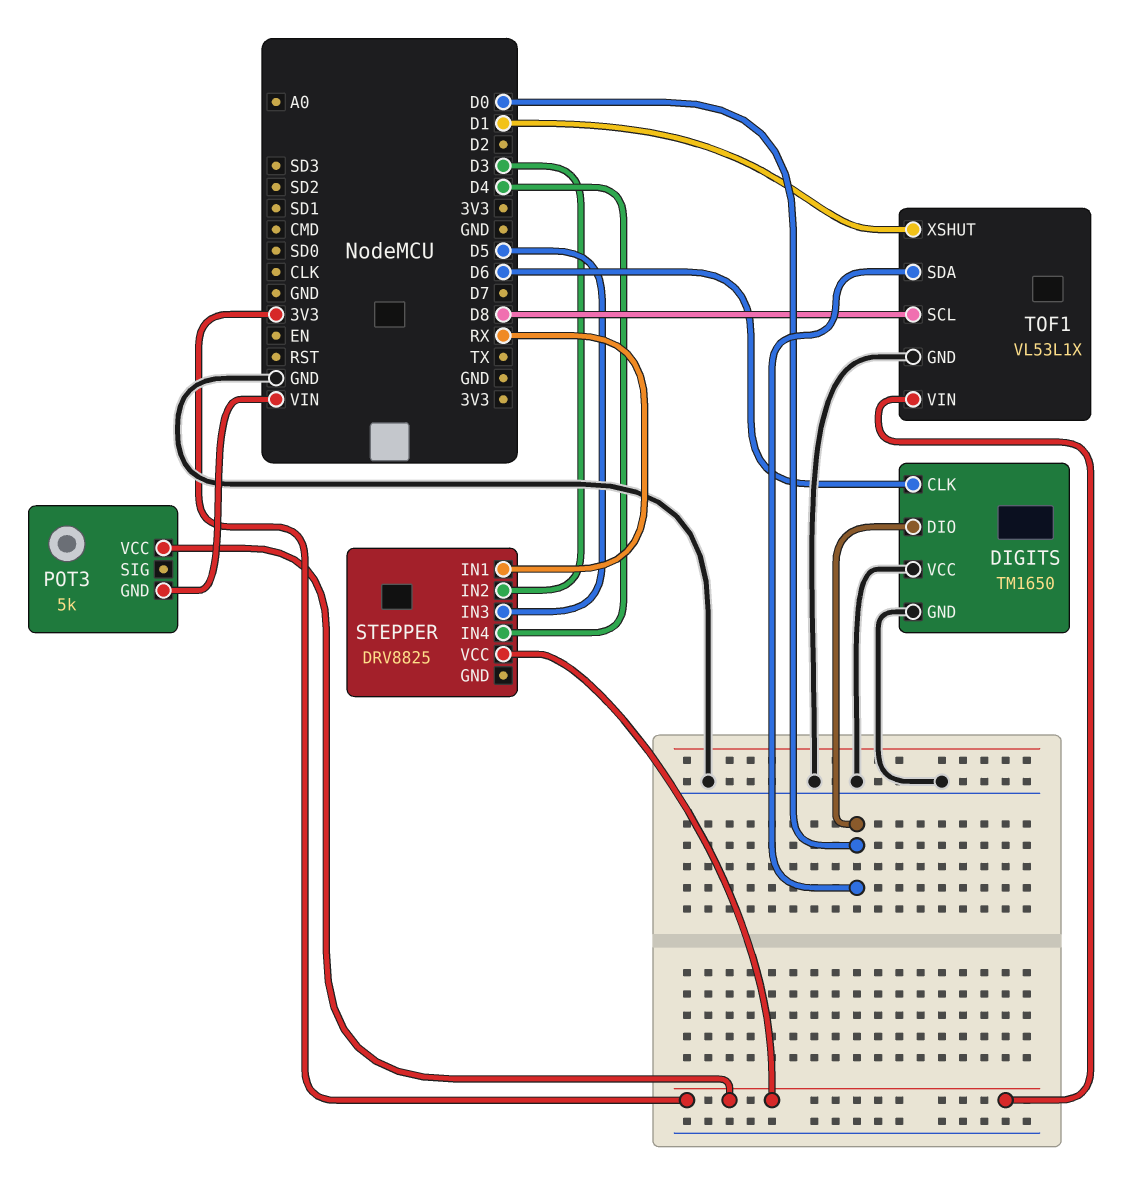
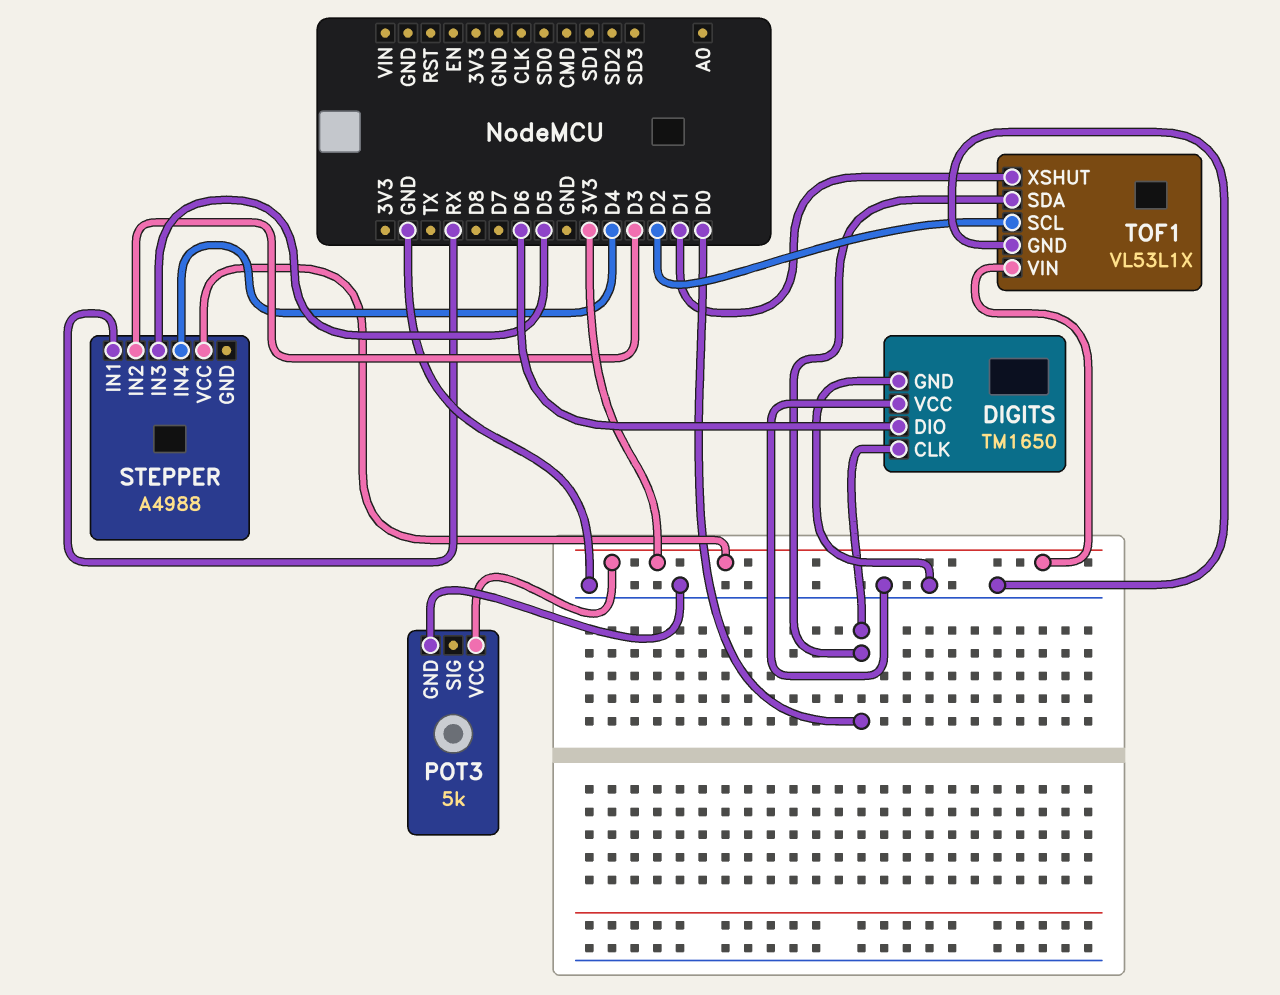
DIGITS pin CLK: D6 -> D0
DIGITS pin DIO: D0 -> D6
POT3 pin GND: VIN -> GND
STEPPER: DRV8825 -> A4988
TOF1 pin SCL: D8 -> D2

